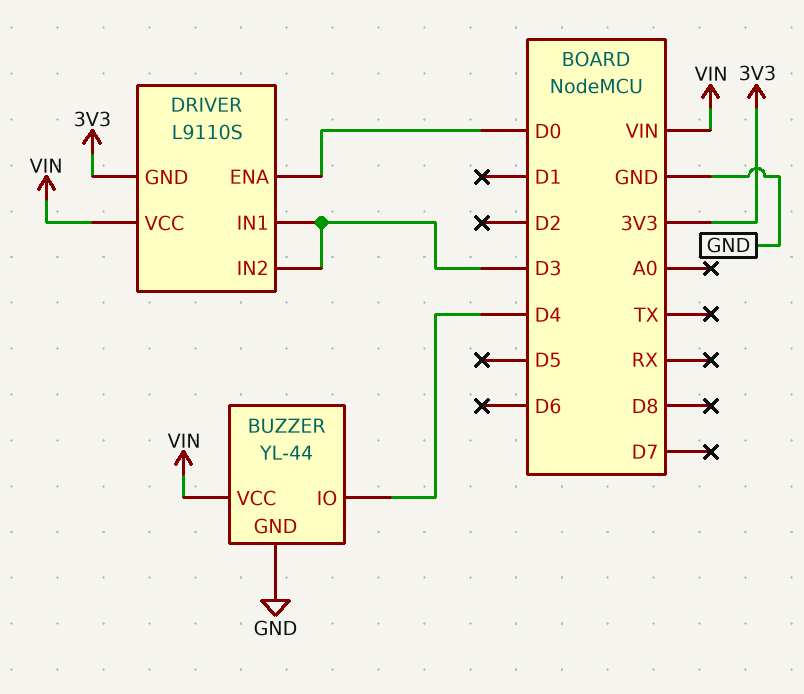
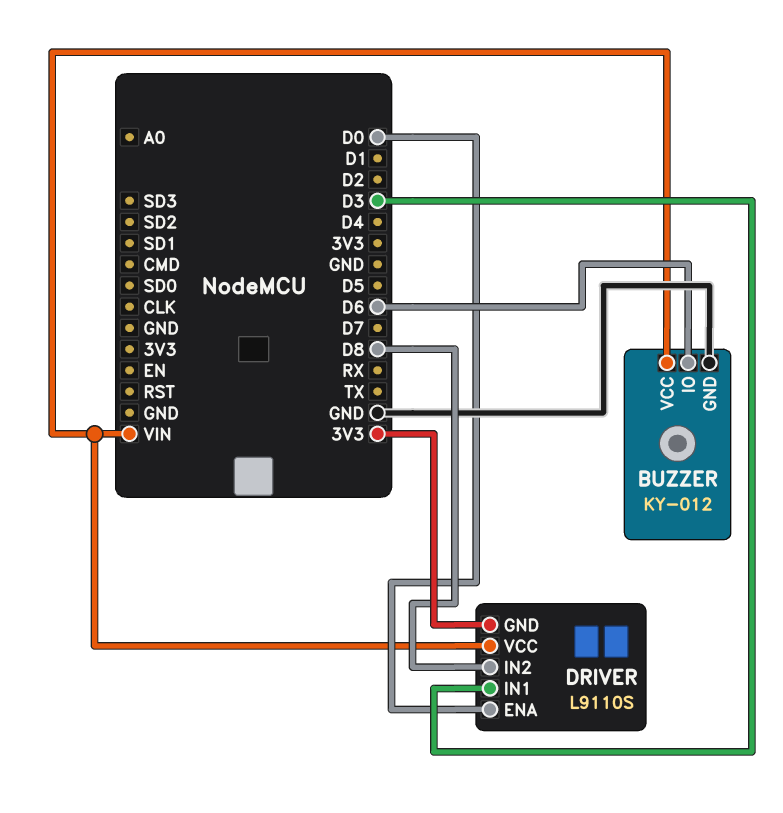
BUZZER: YL-44 -> KY-012
BUZZER pin IO: D4 -> D6
DRIVER pin IN2: D3 -> D8

